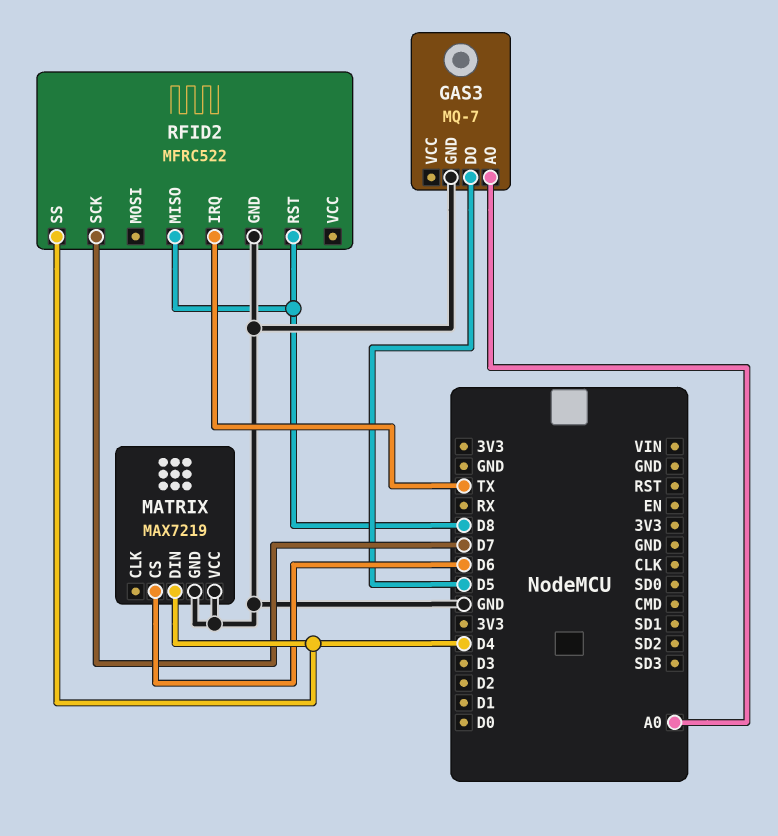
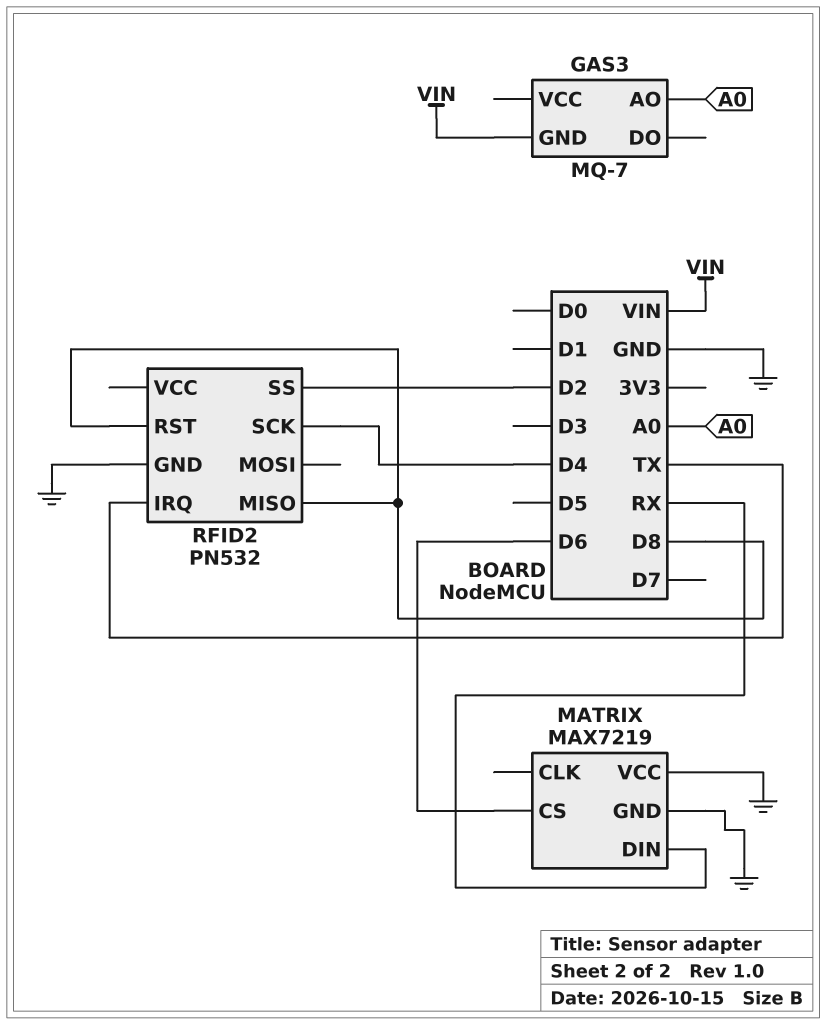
GAS3 pin DO: D5 -> none
GAS3 pin GND: GND -> VIN
MATRIX pin DIN: D4 -> RX
RFID2: MFRC522 -> PN532
RFID2 pin SCK: D7 -> D4
RFID2 pin SS: D4 -> D2

